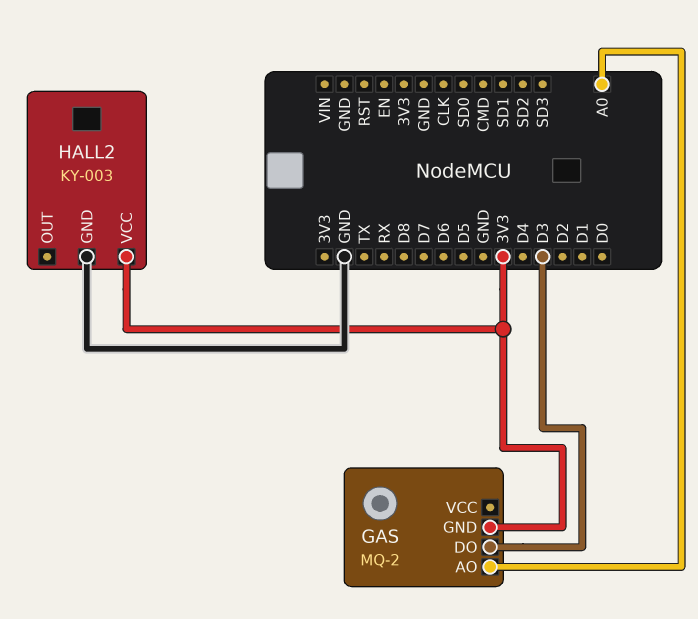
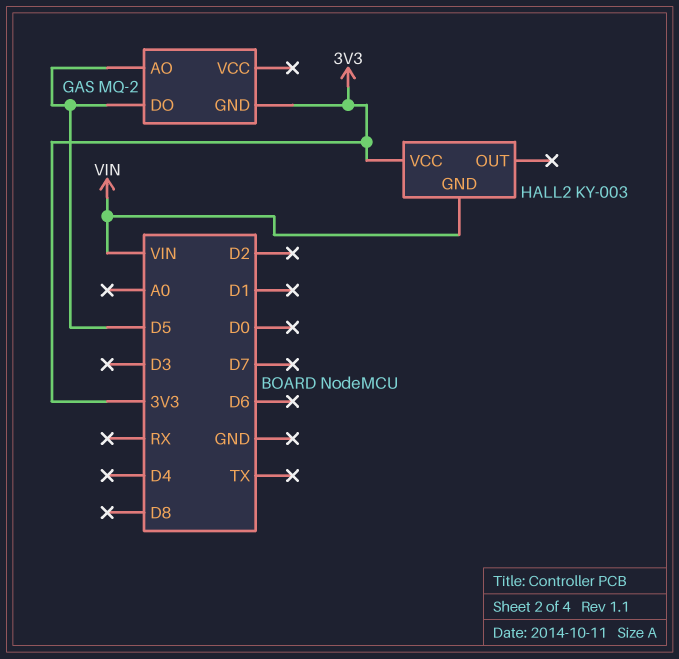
GAS pin AO: A0 -> D5
GAS pin DO: D3 -> D5
HALL2 pin GND: GND -> VIN

